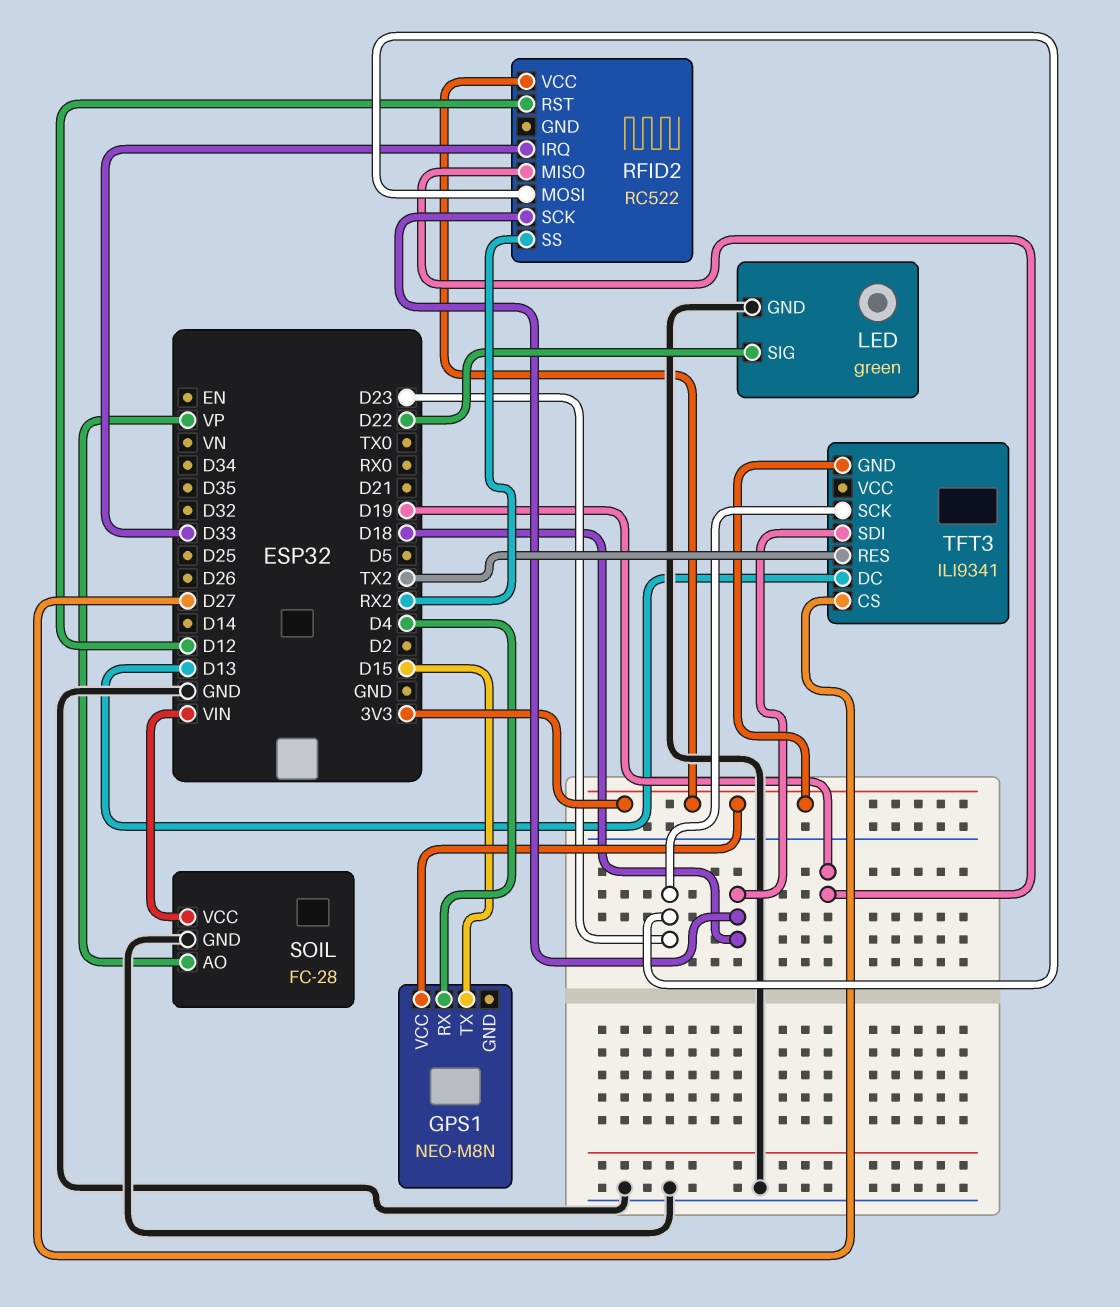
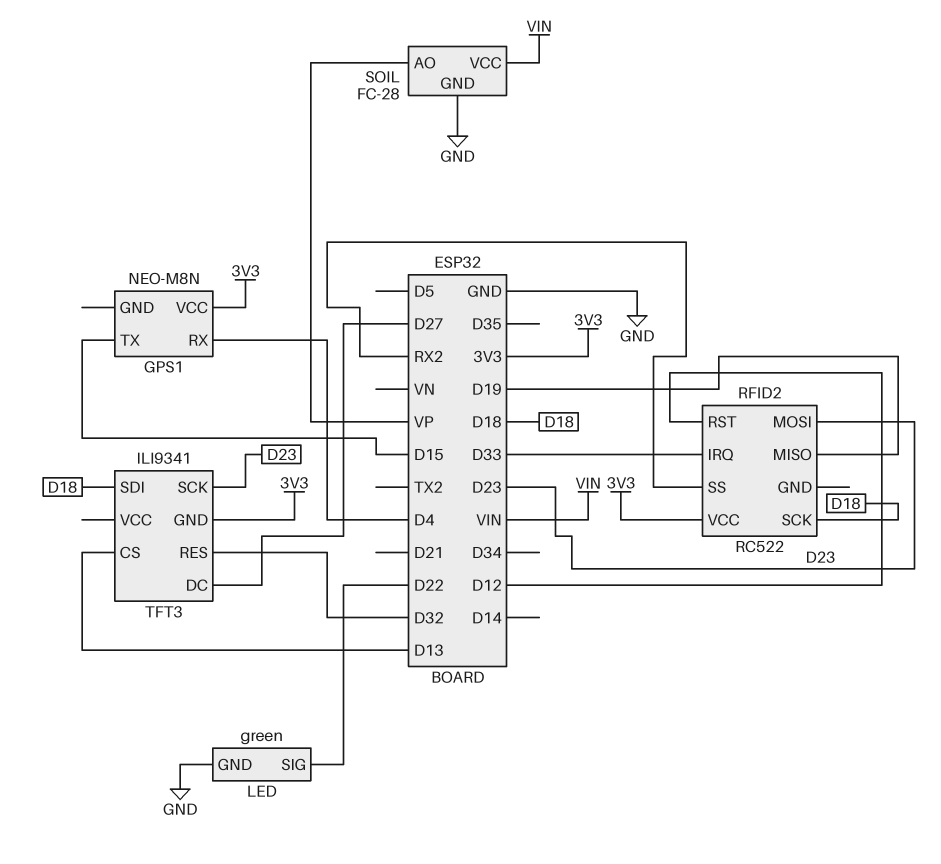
TFT3 pin CS: D27 -> D13
TFT3 pin DC: D13 -> D27
TFT3 pin RES: TX2 -> D32

